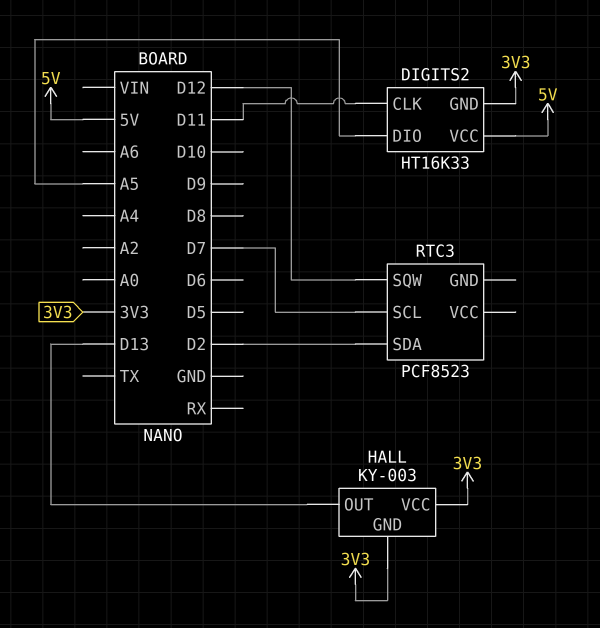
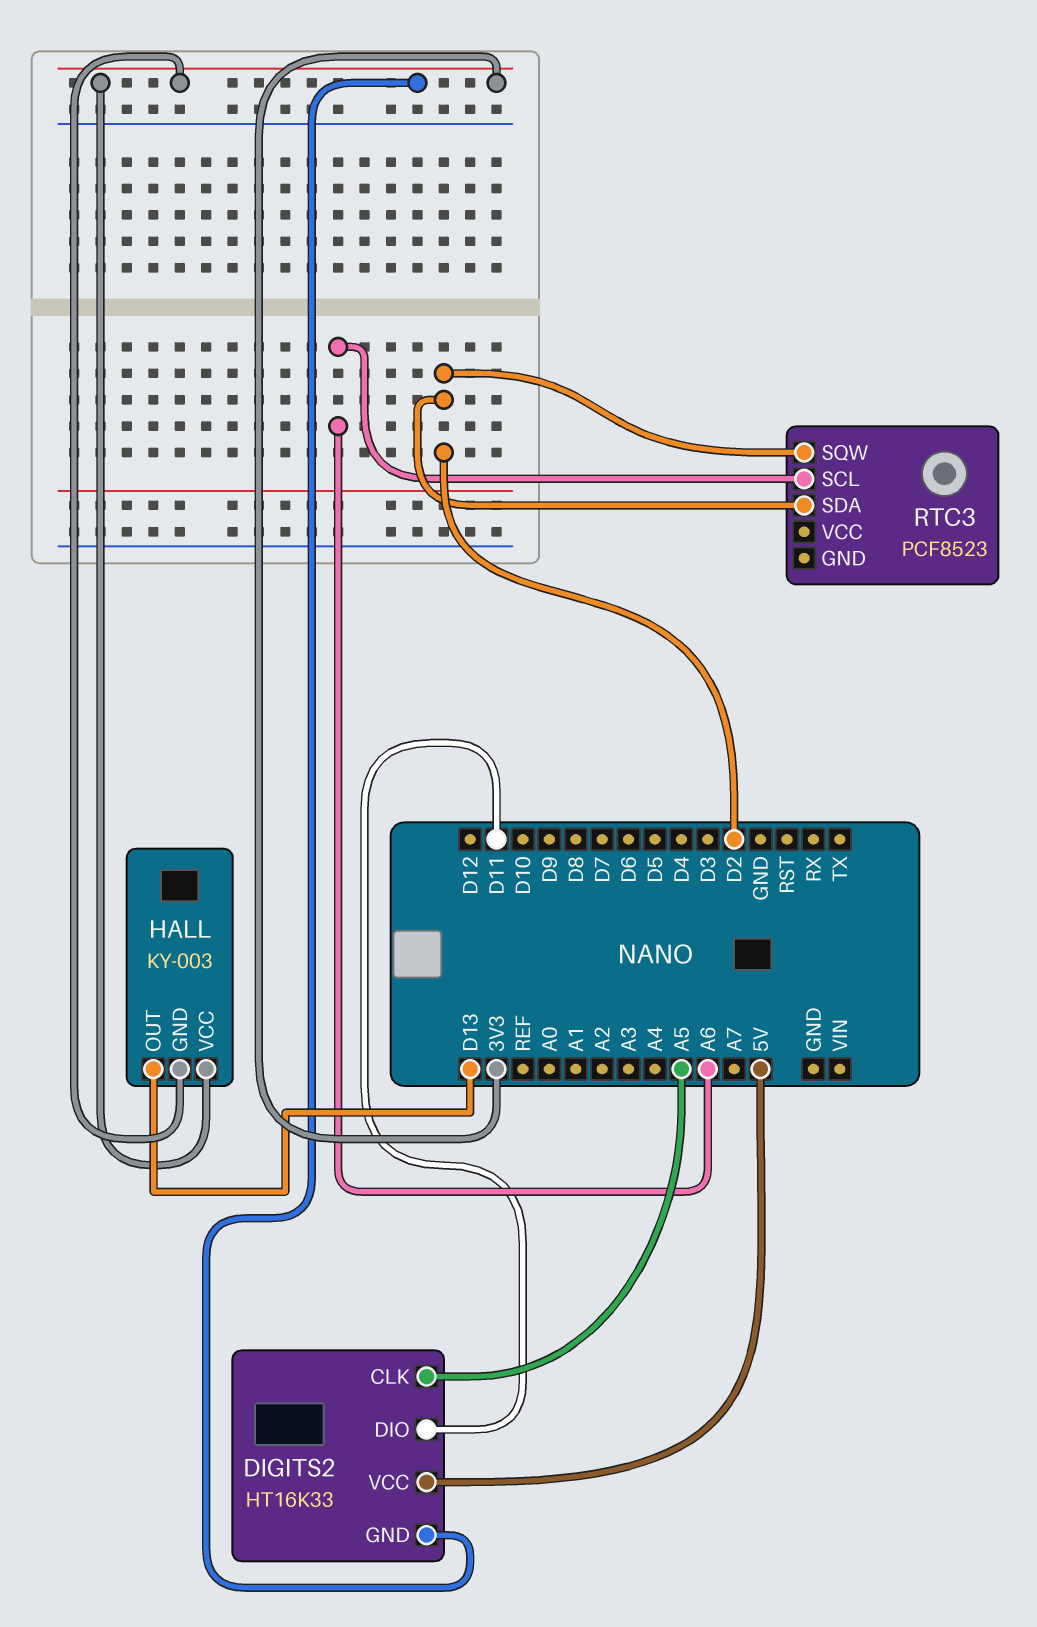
DIGITS2 pin CLK: D11 -> A5
DIGITS2 pin DIO: A5 -> D11
RTC3 pin SCL: D7 -> A6
RTC3 pin SQW: D12 -> D2

